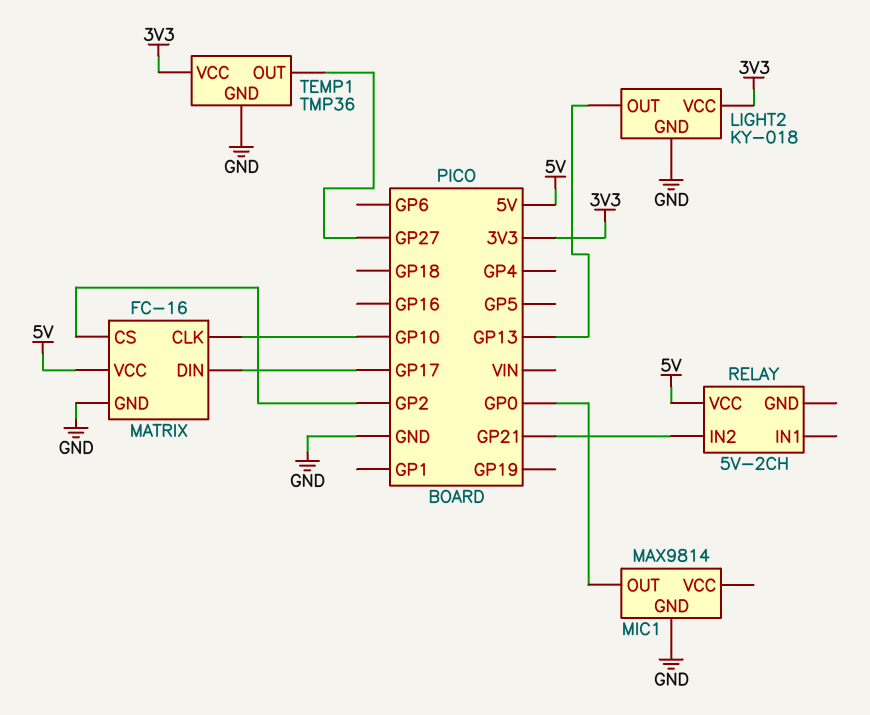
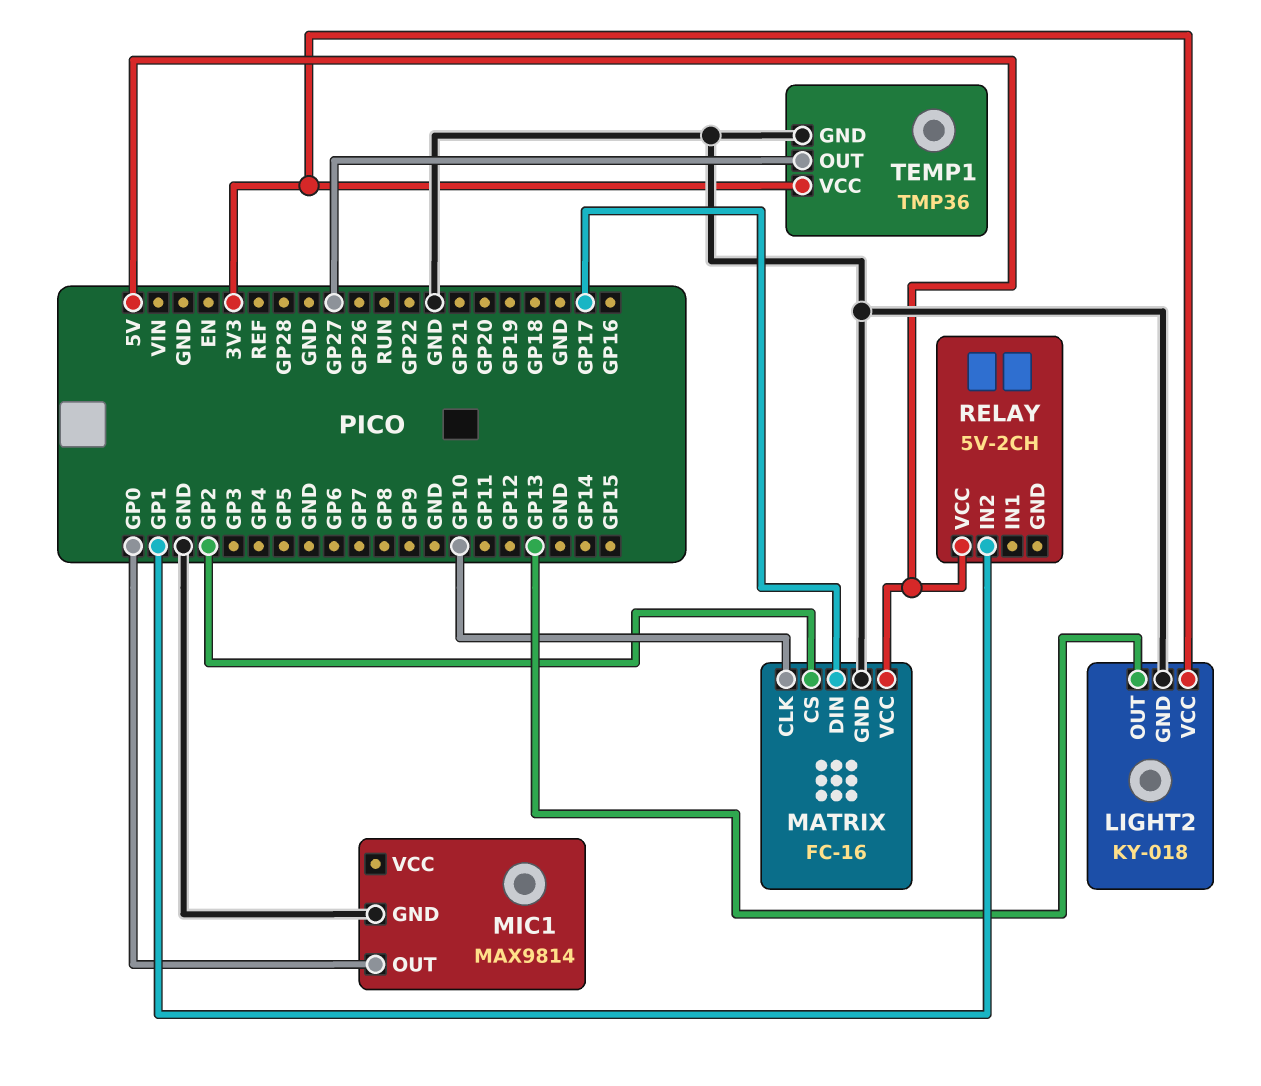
RELAY pin IN2: GP21 -> GP1

